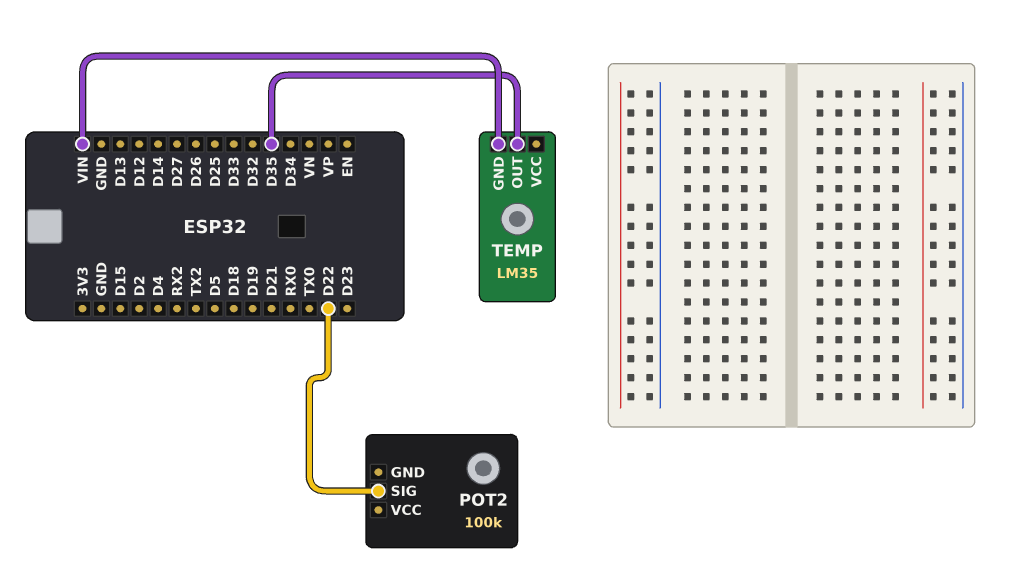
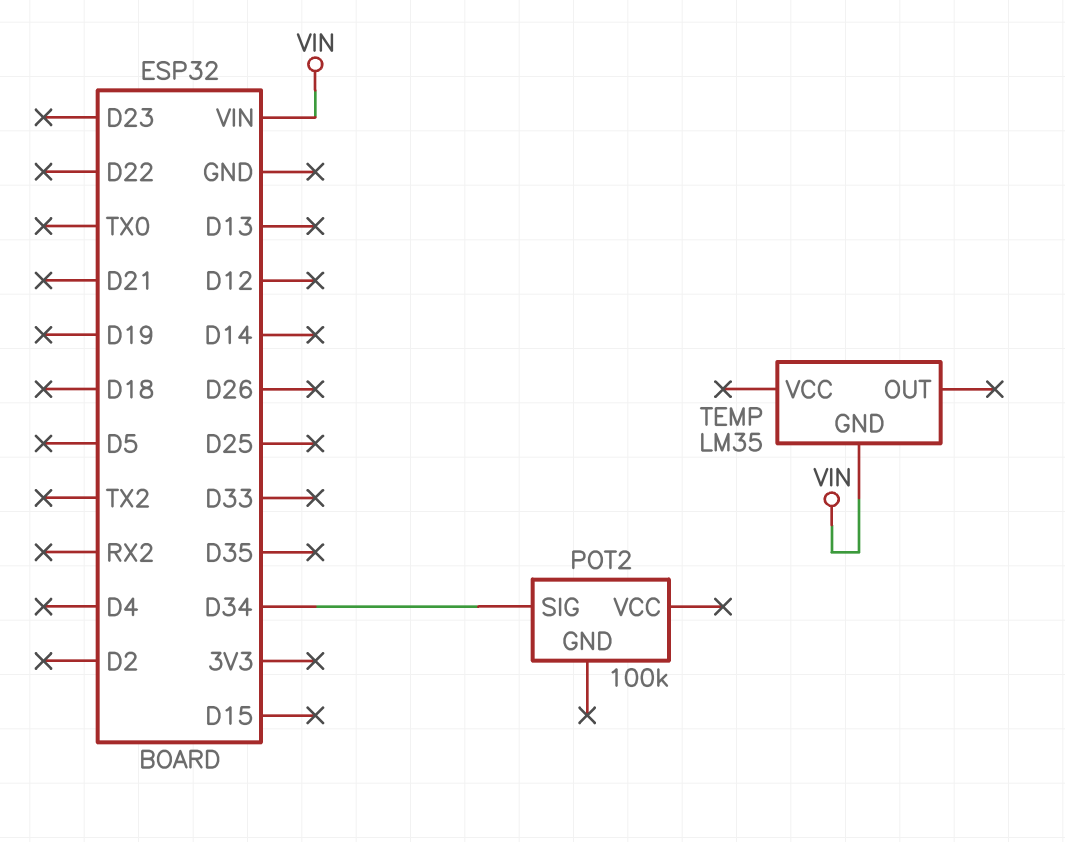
POT2 pin SIG: D22 -> D34
TEMP pin OUT: D35 -> none

